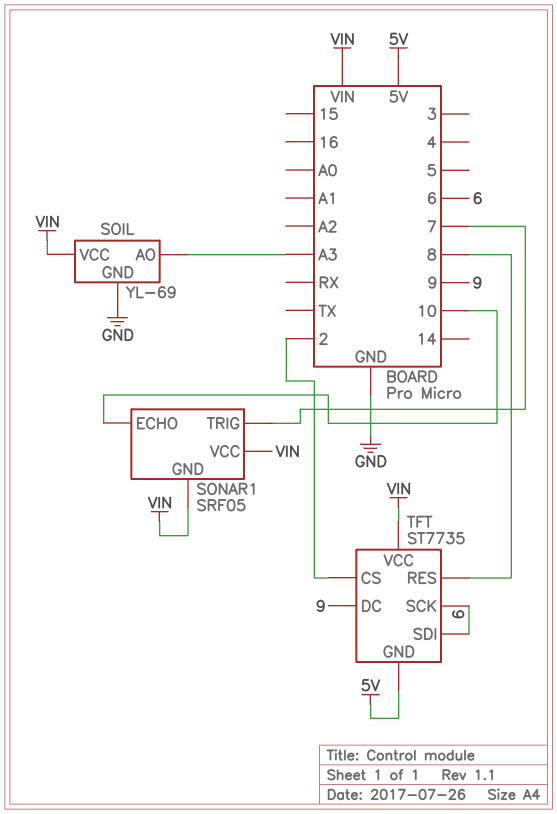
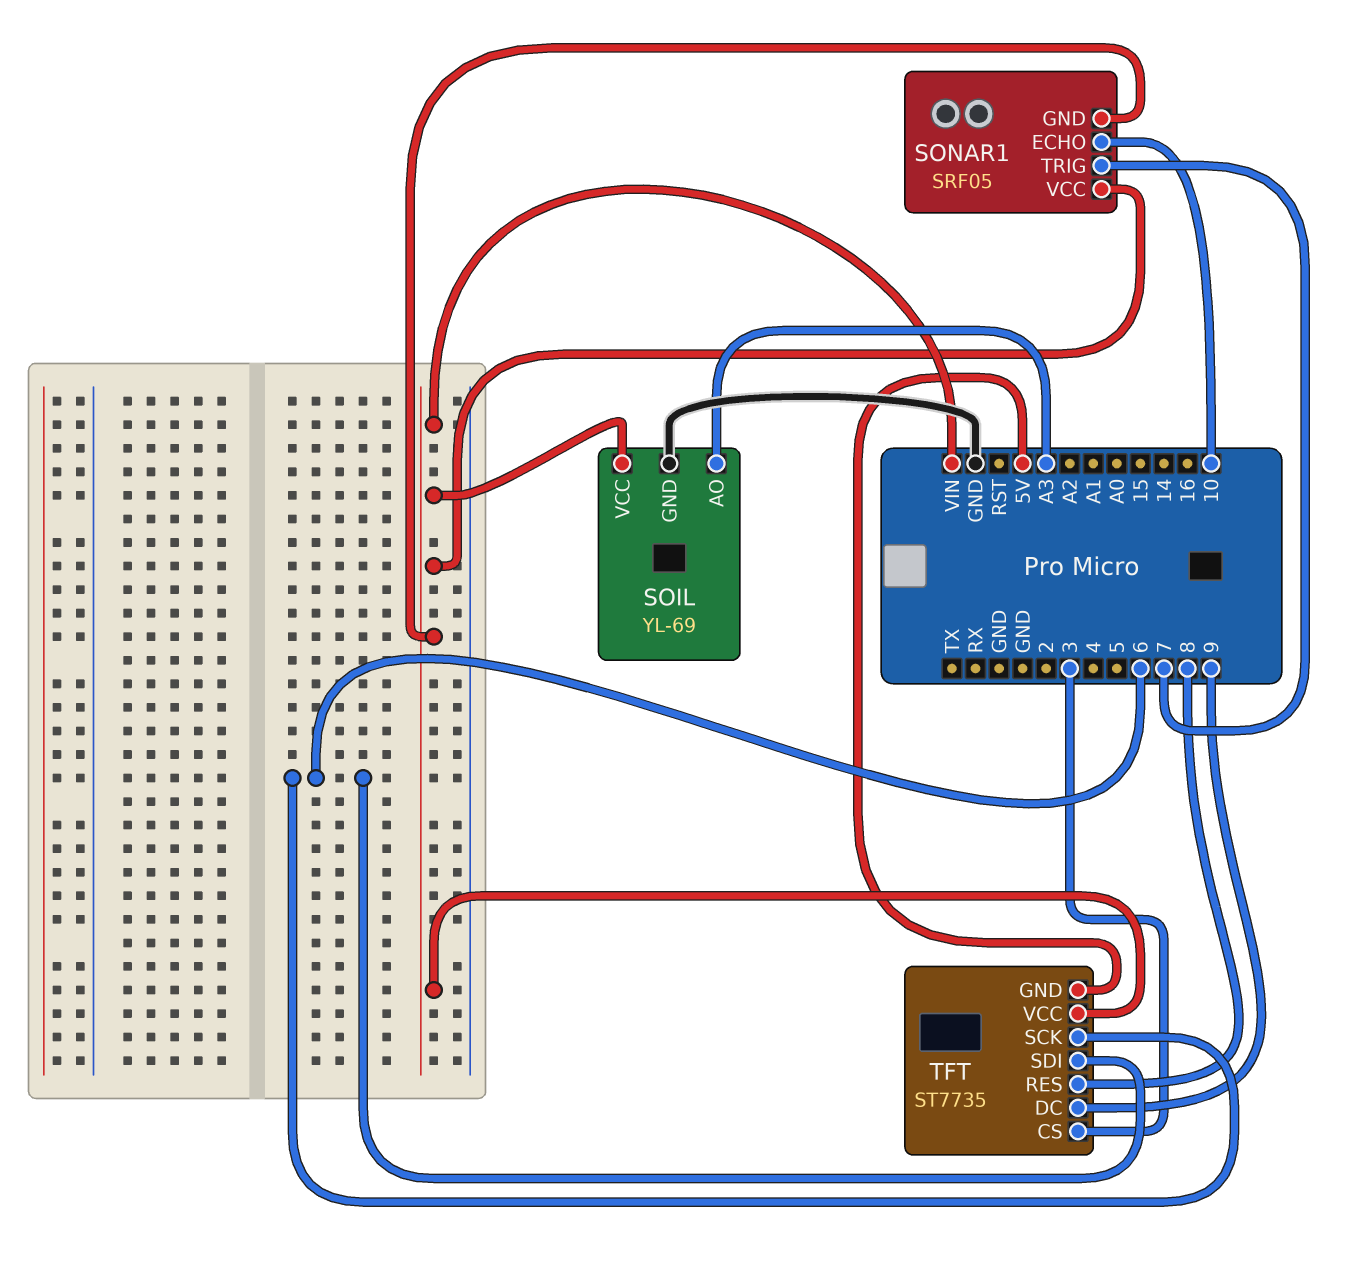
TFT pin CS: 2 -> 3

